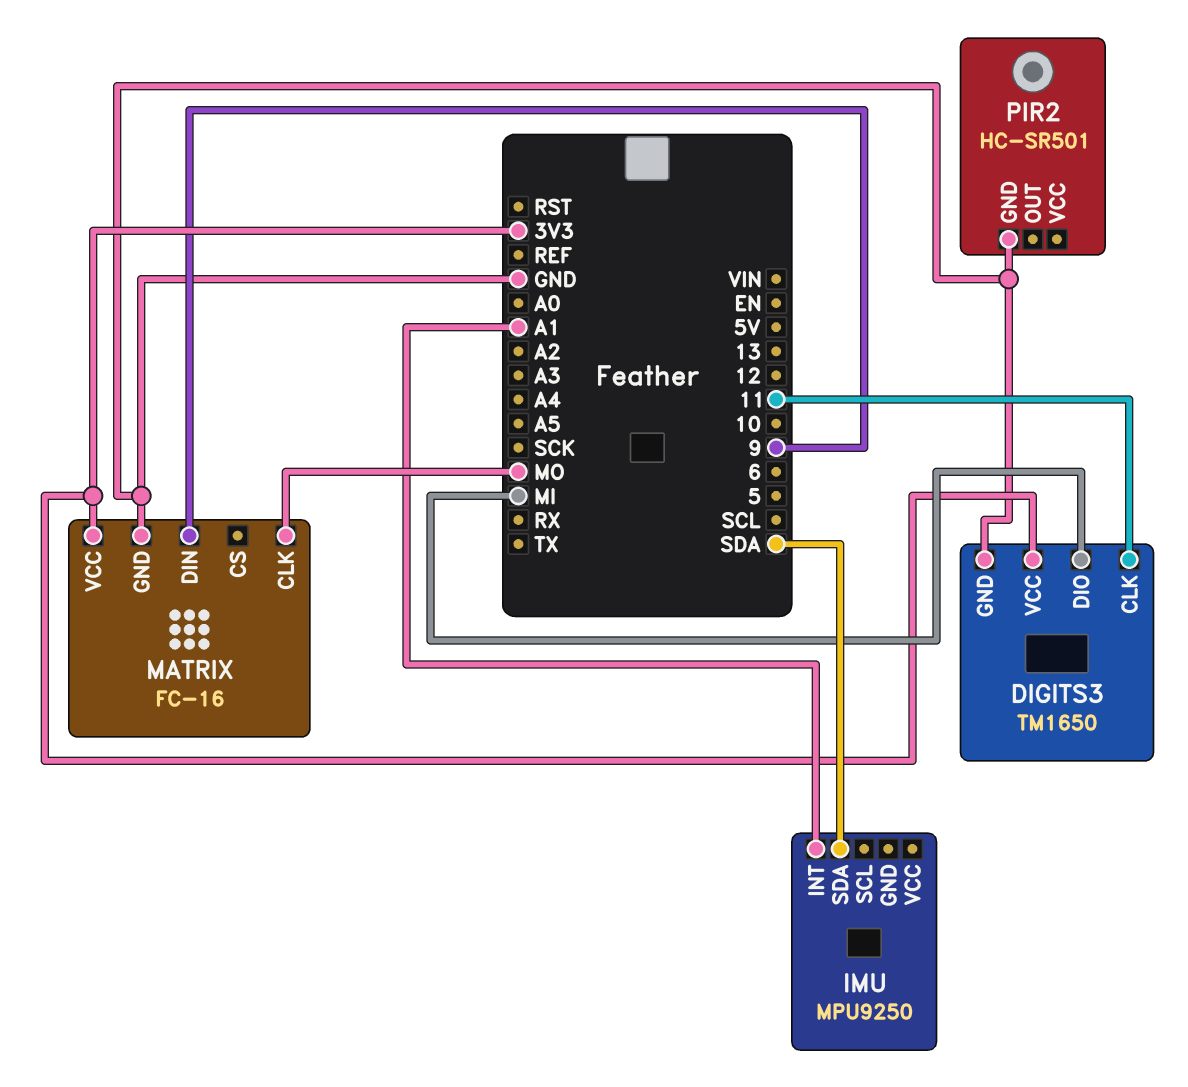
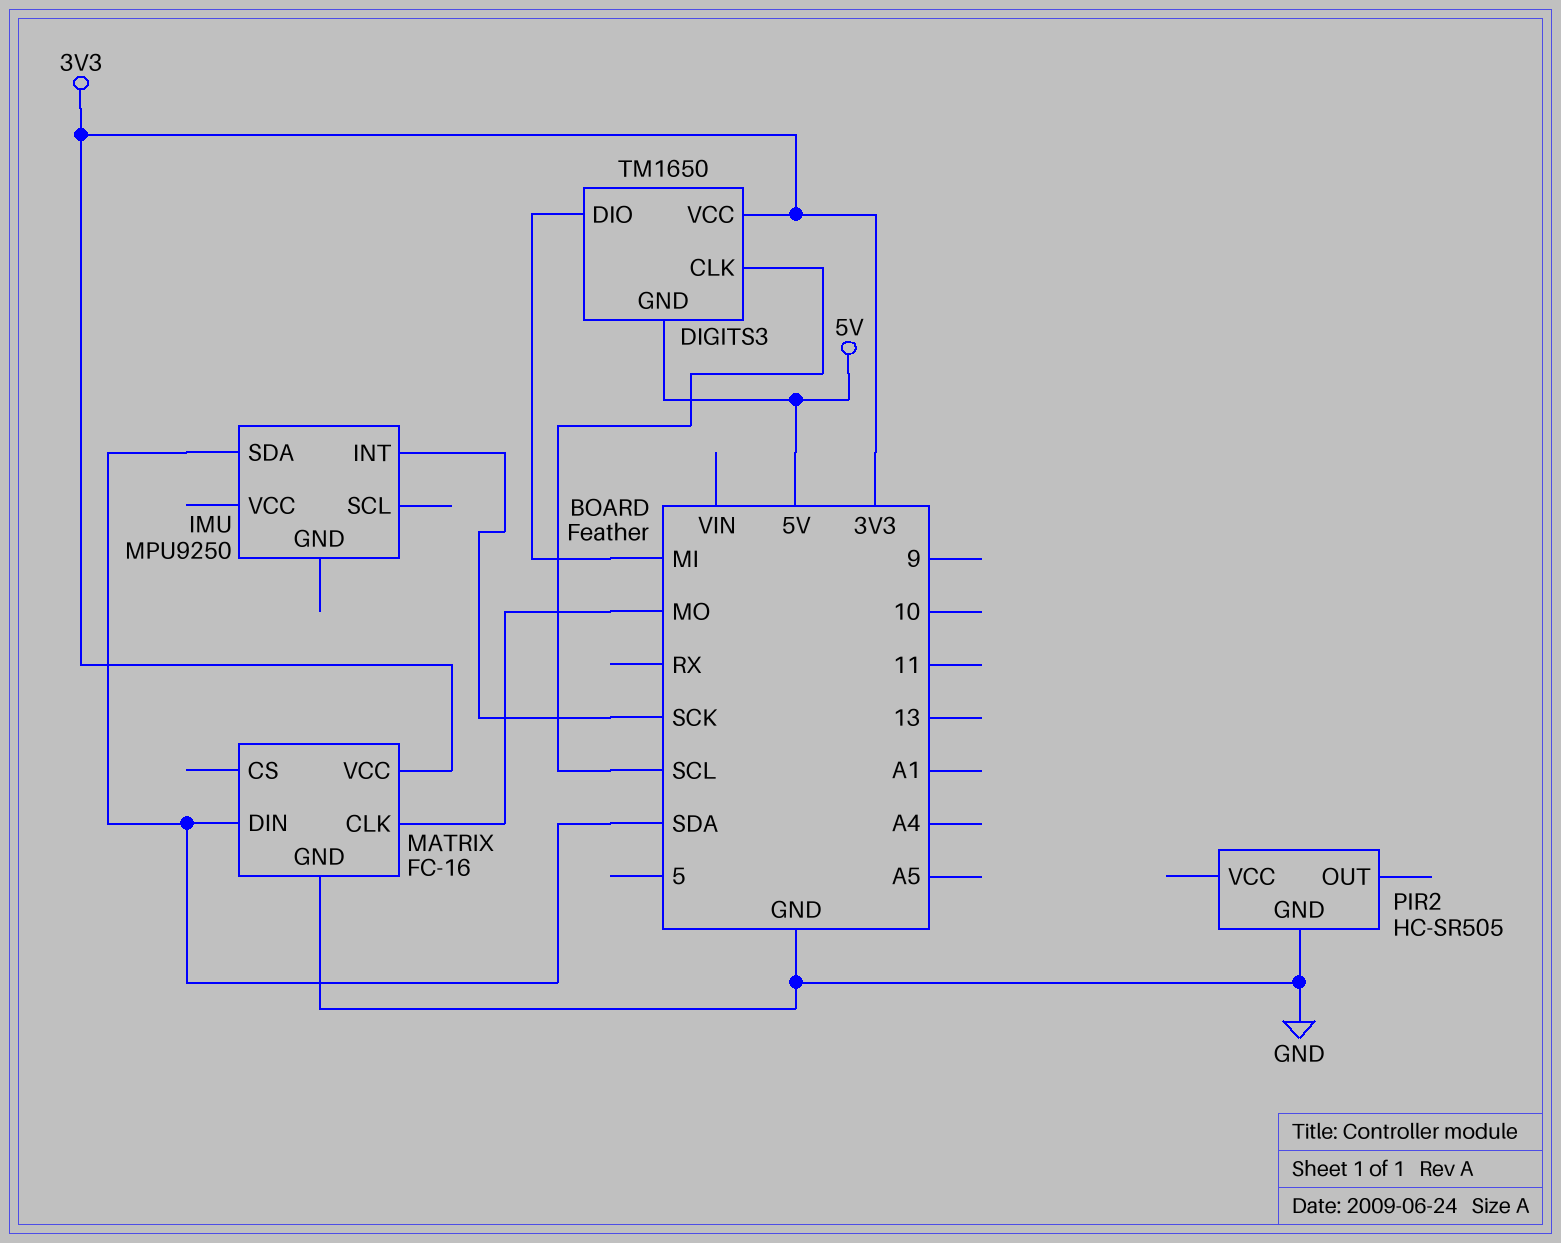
DIGITS3 pin CLK: 11 -> SCL
DIGITS3 pin GND: GND -> 5V
IMU pin INT: A1 -> SCK
MATRIX pin DIN: 9 -> SDA
PIR2: HC-SR501 -> HC-SR505

